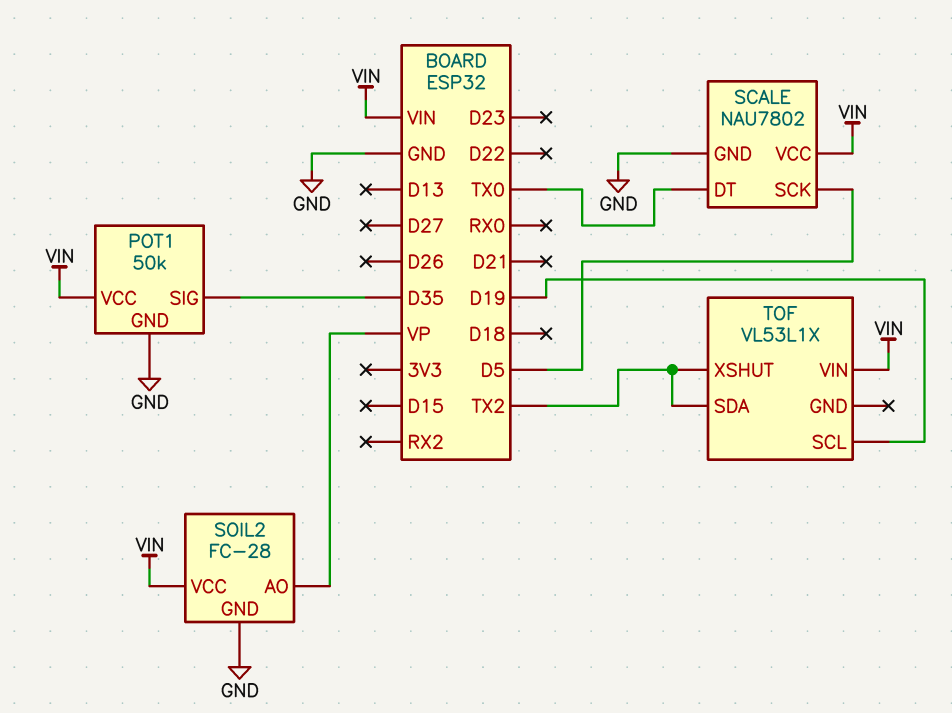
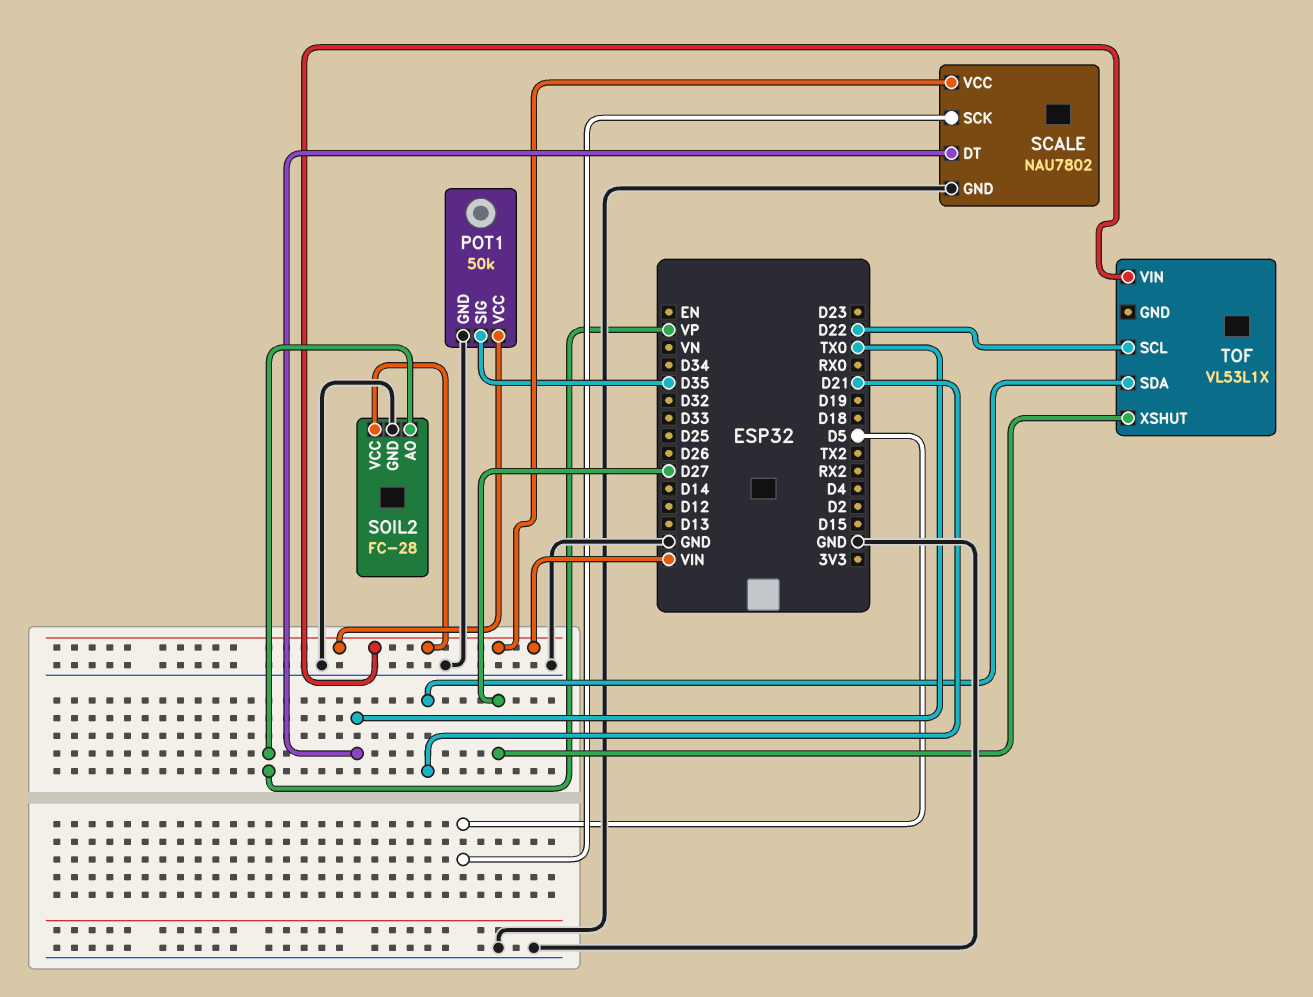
TOF pin SCL: D19 -> D22
TOF pin SDA: TX2 -> D21
TOF pin XSHUT: TX2 -> D27

